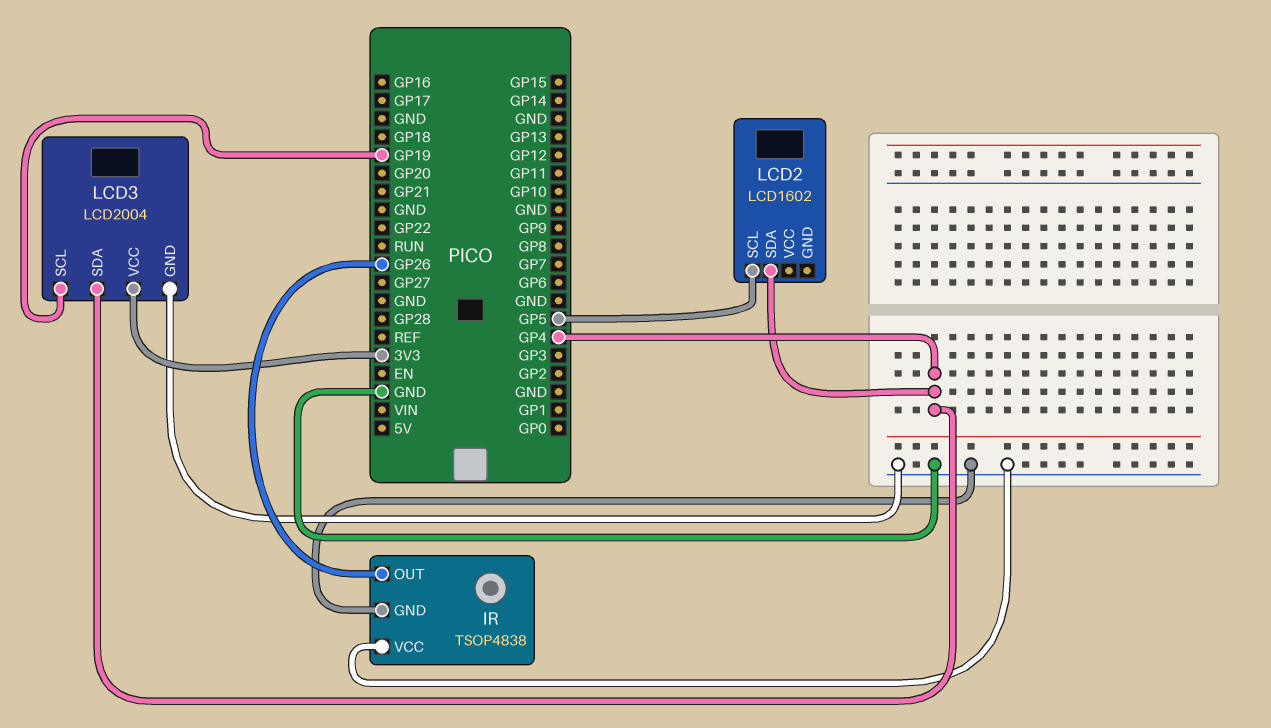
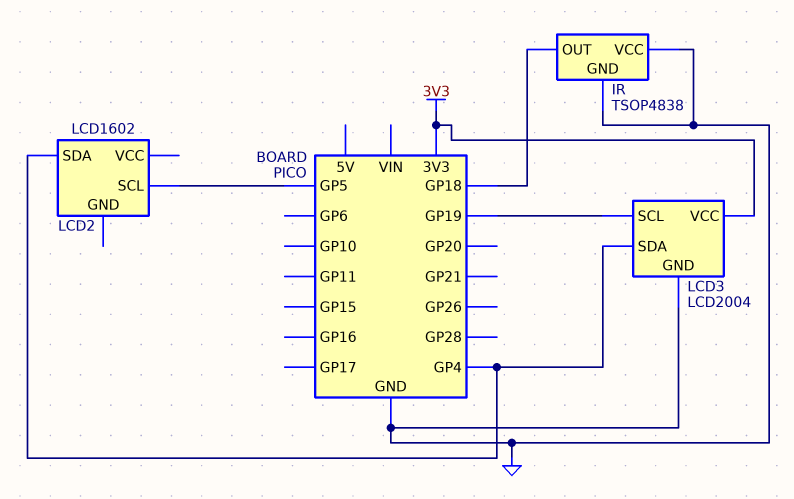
IR pin OUT: GP26 -> GP18

